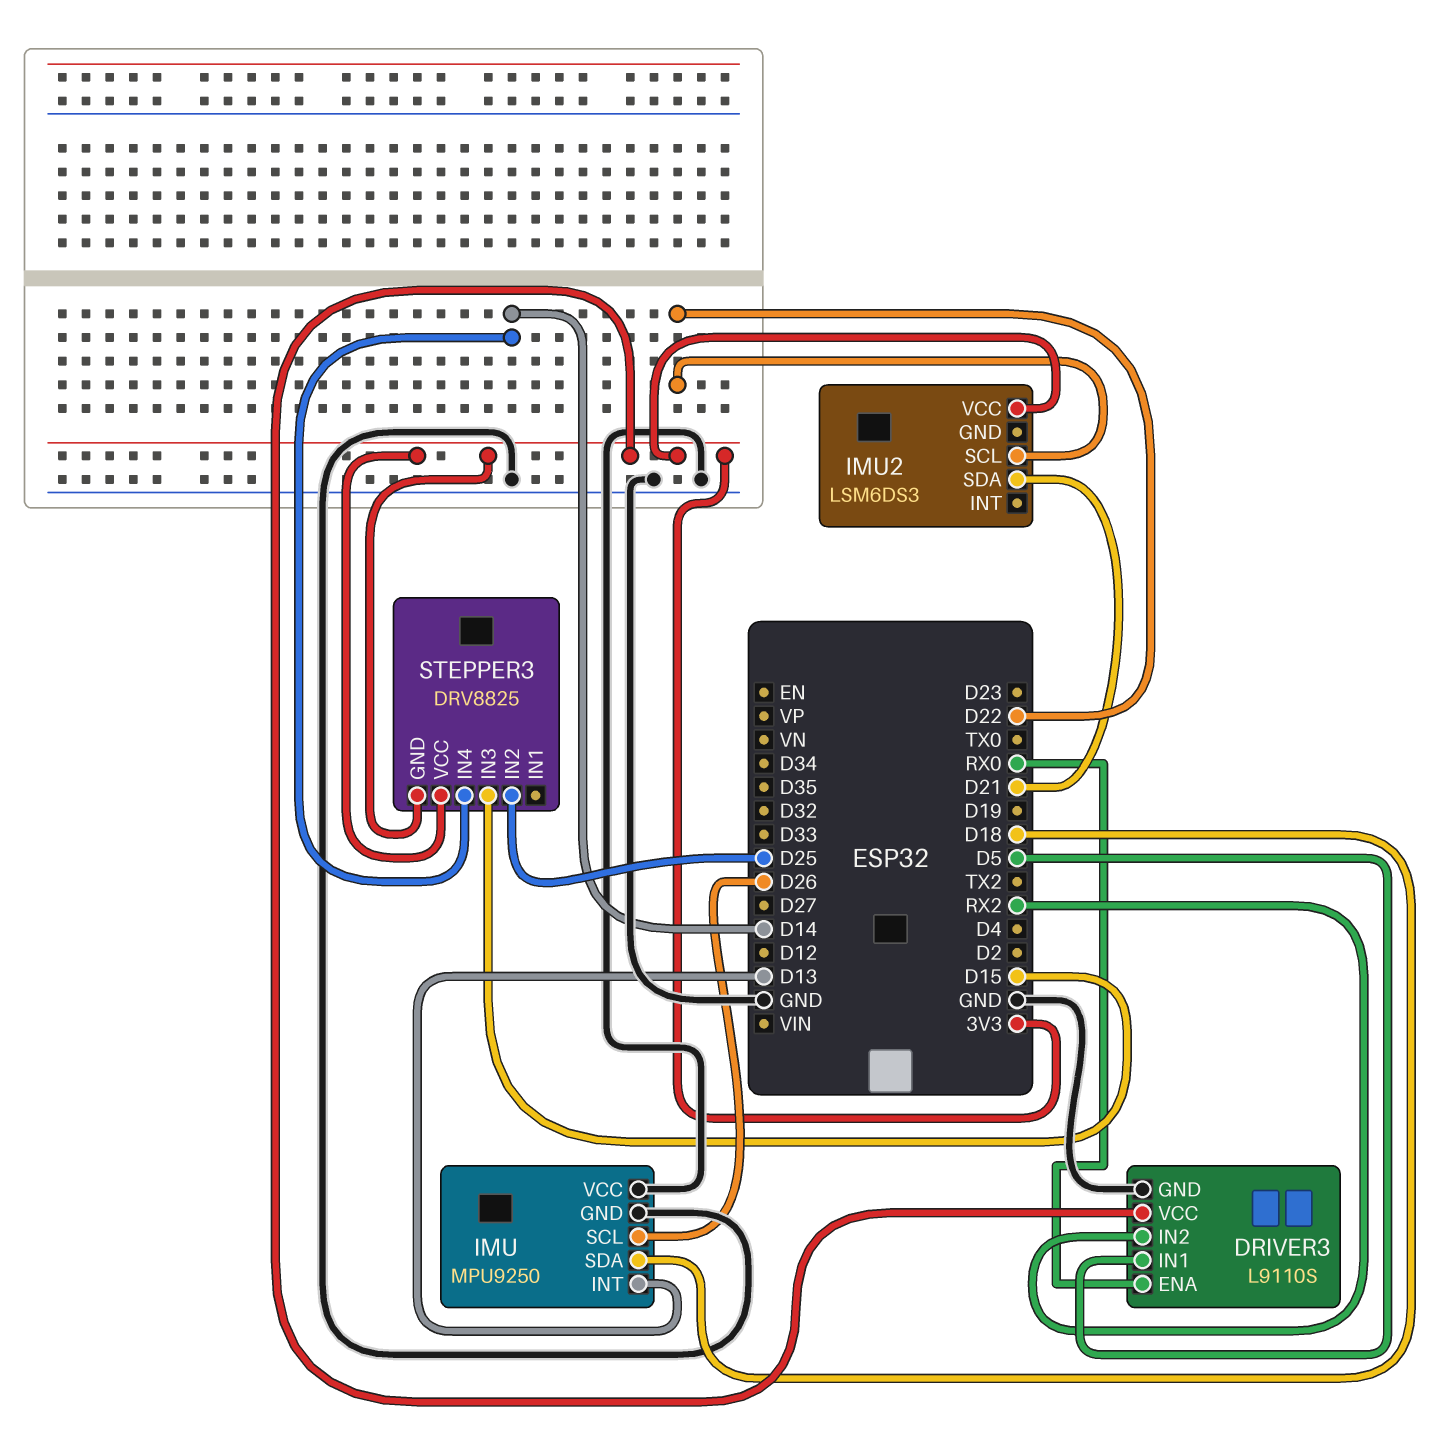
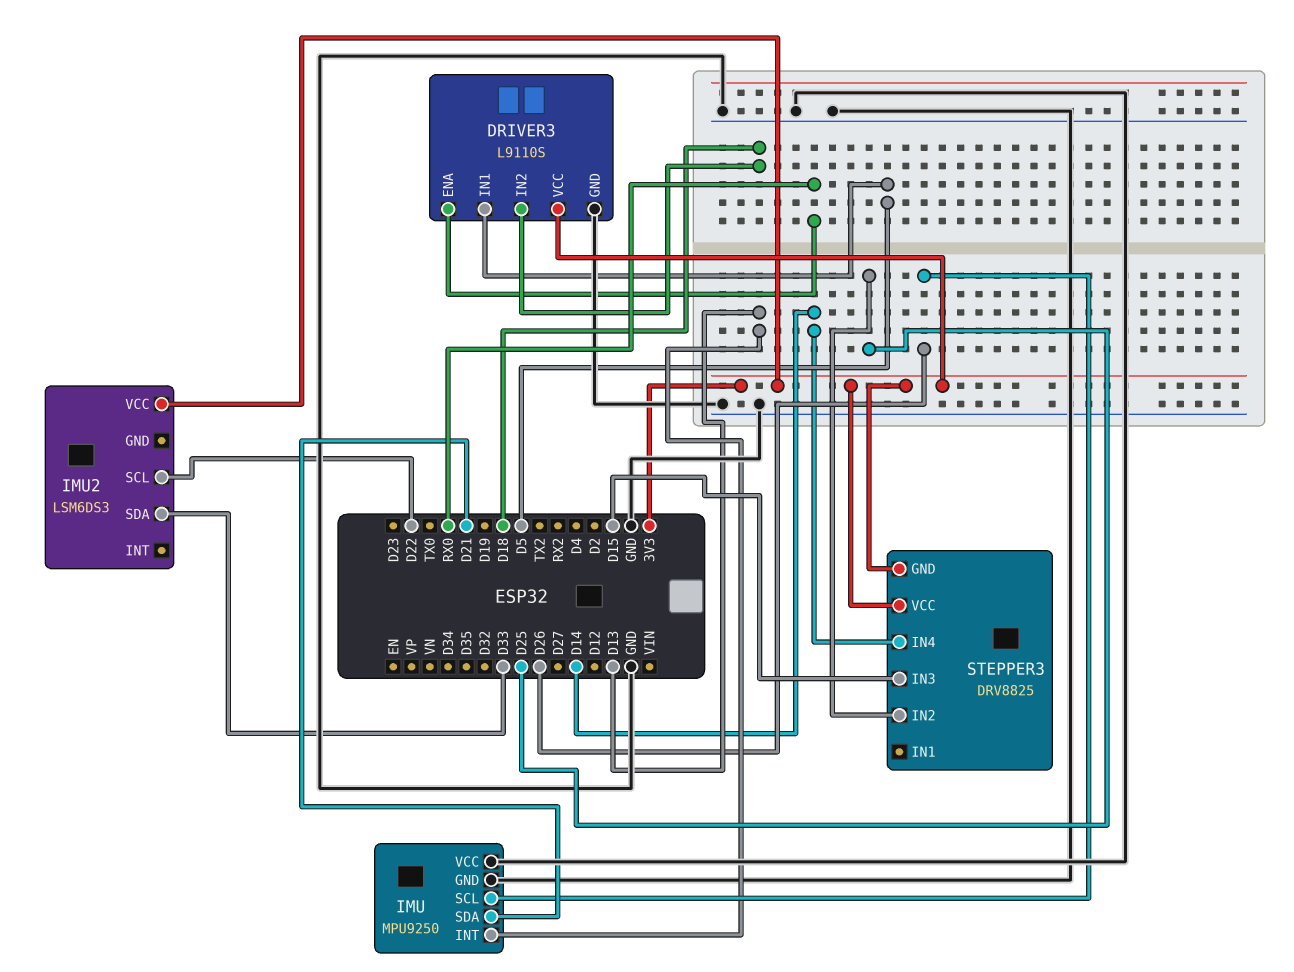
DRIVER3 pin IN2: RX2 -> D18
IMU pin SDA: D18 -> D21
IMU2 pin SDA: D21 -> D33

